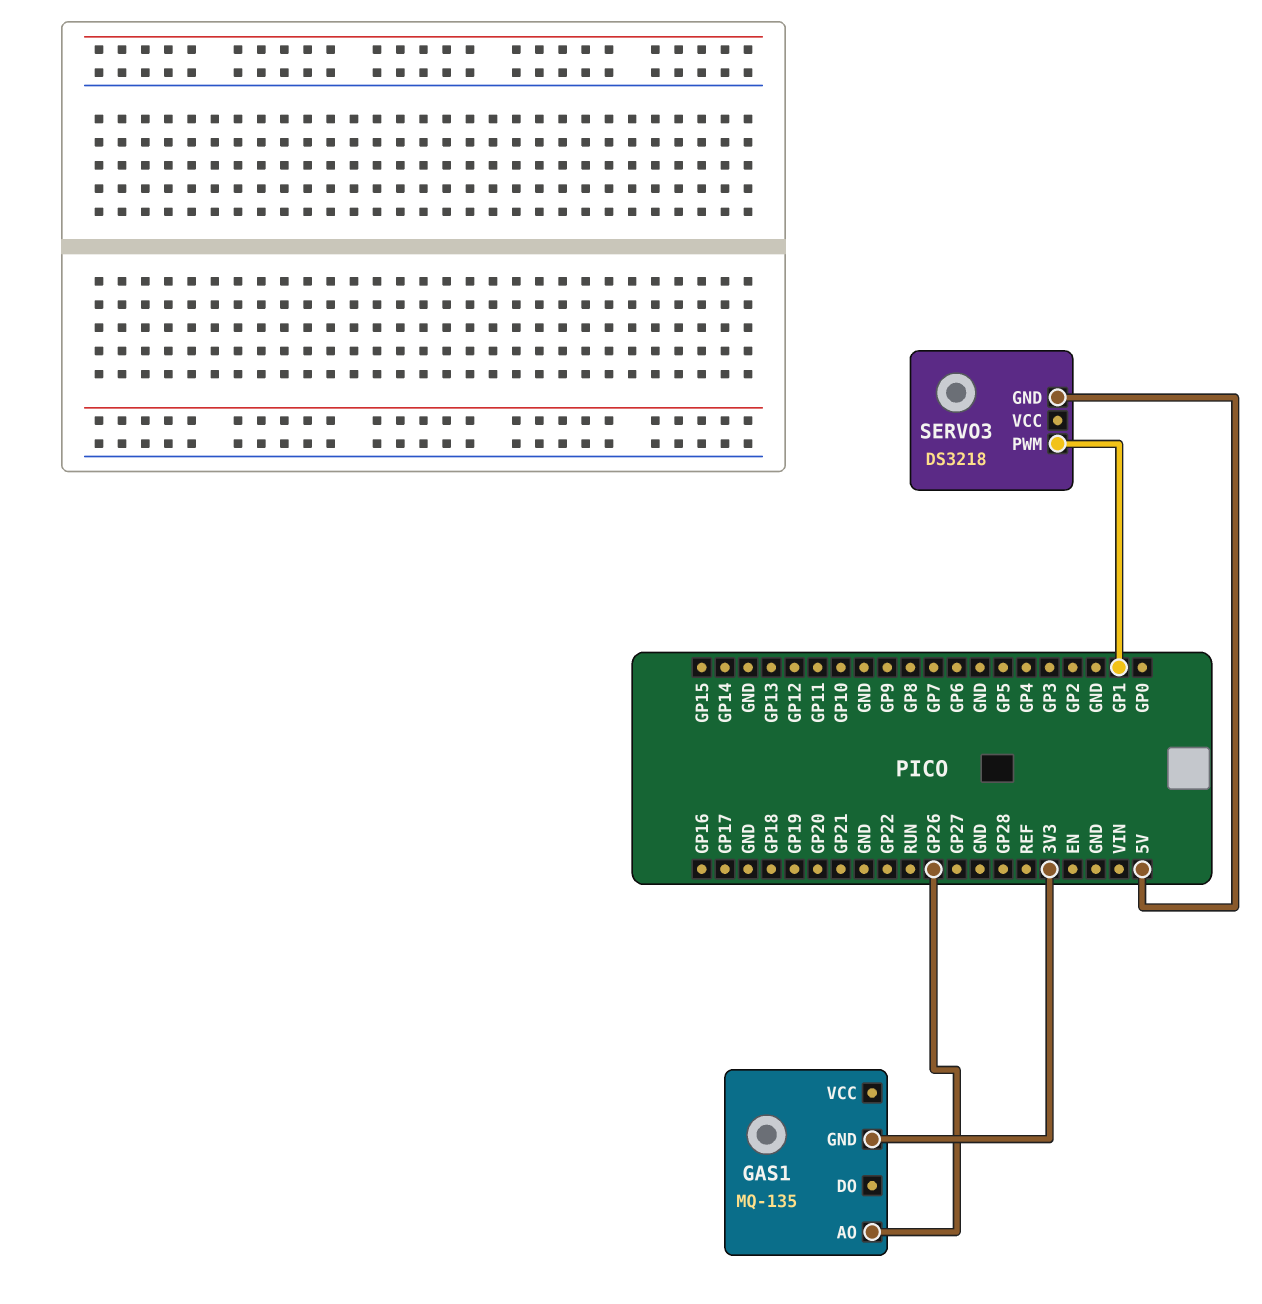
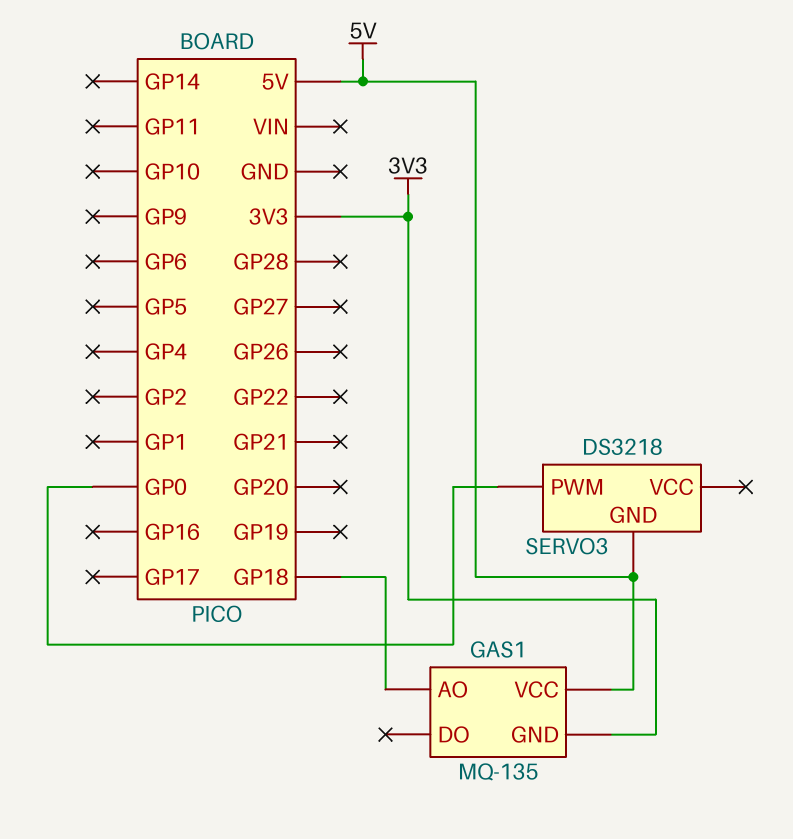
GAS1 pin AO: GP26 -> GP18
GAS1 pin VCC: none -> 5V
SERVO3 pin PWM: GP1 -> GP0

